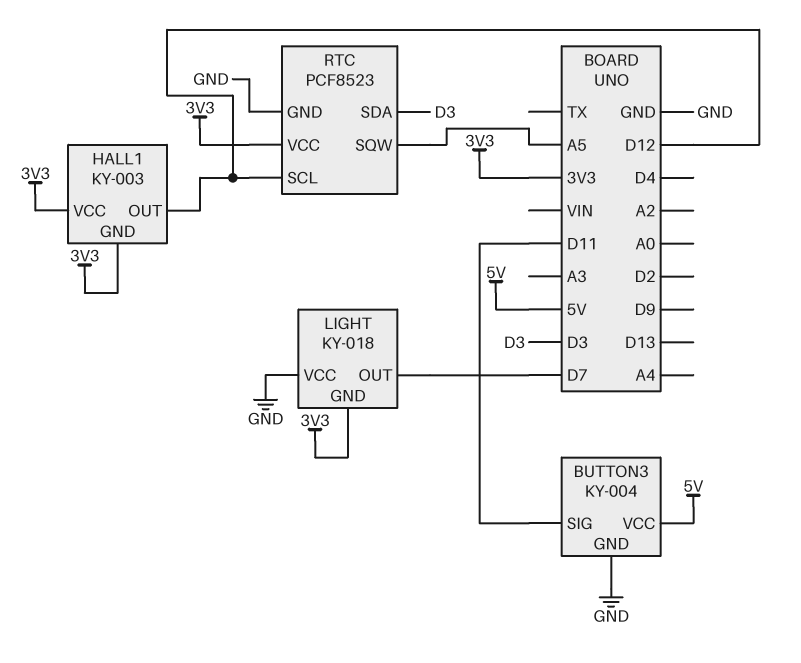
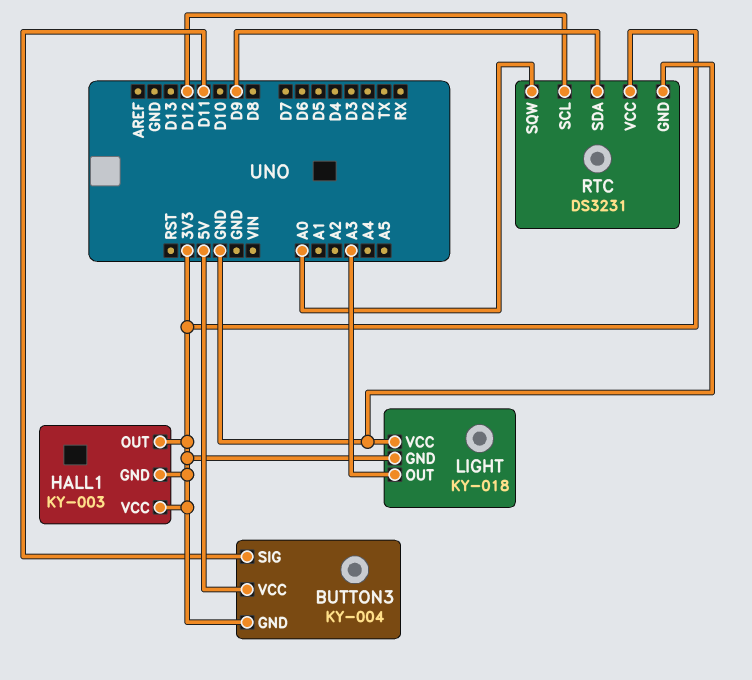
BUTTON3 pin GND: GND -> 3V3
HALL1 pin OUT: D12 -> 3V3
LIGHT pin OUT: D7 -> A3
RTC: PCF8523 -> DS3231
RTC pin SDA: D3 -> D9
RTC pin SQW: A5 -> A0

